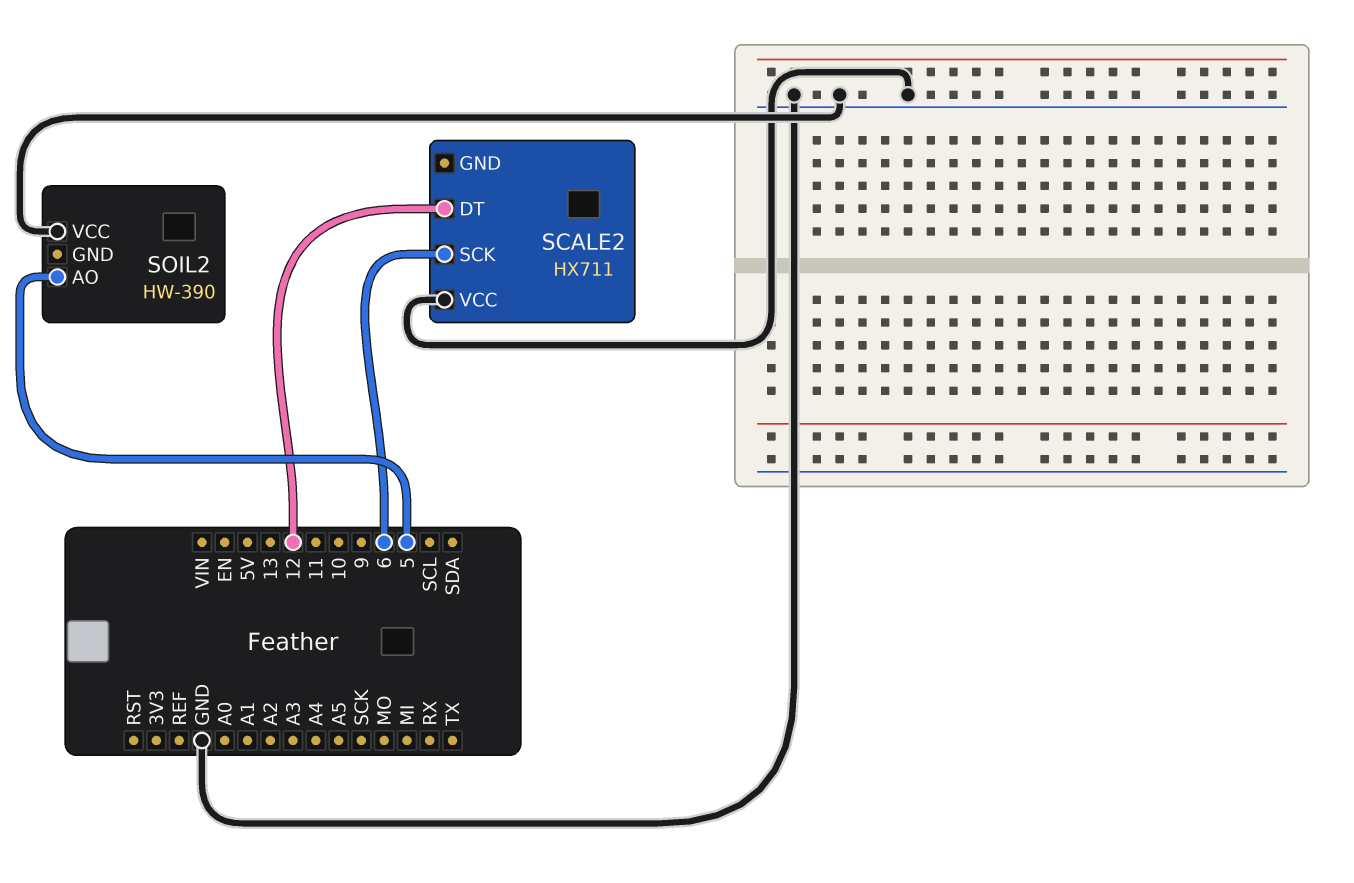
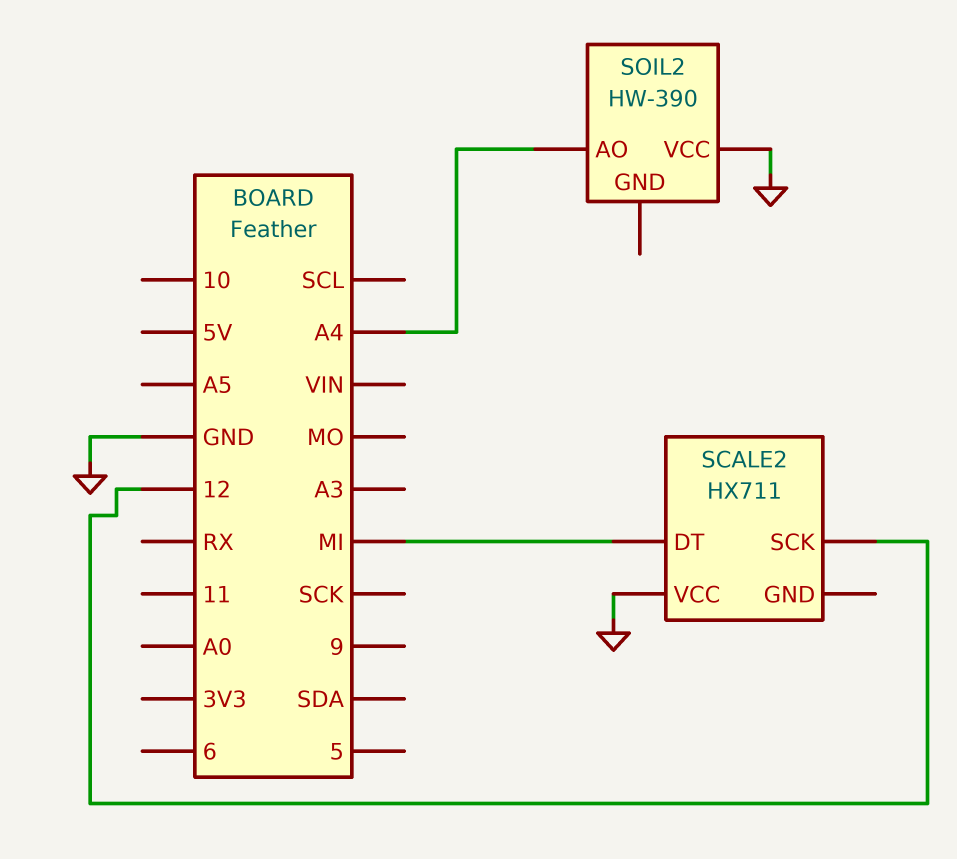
SCALE2 pin DT: 12 -> MI
SCALE2 pin SCK: 6 -> 12
SOIL2 pin AO: 5 -> A4

